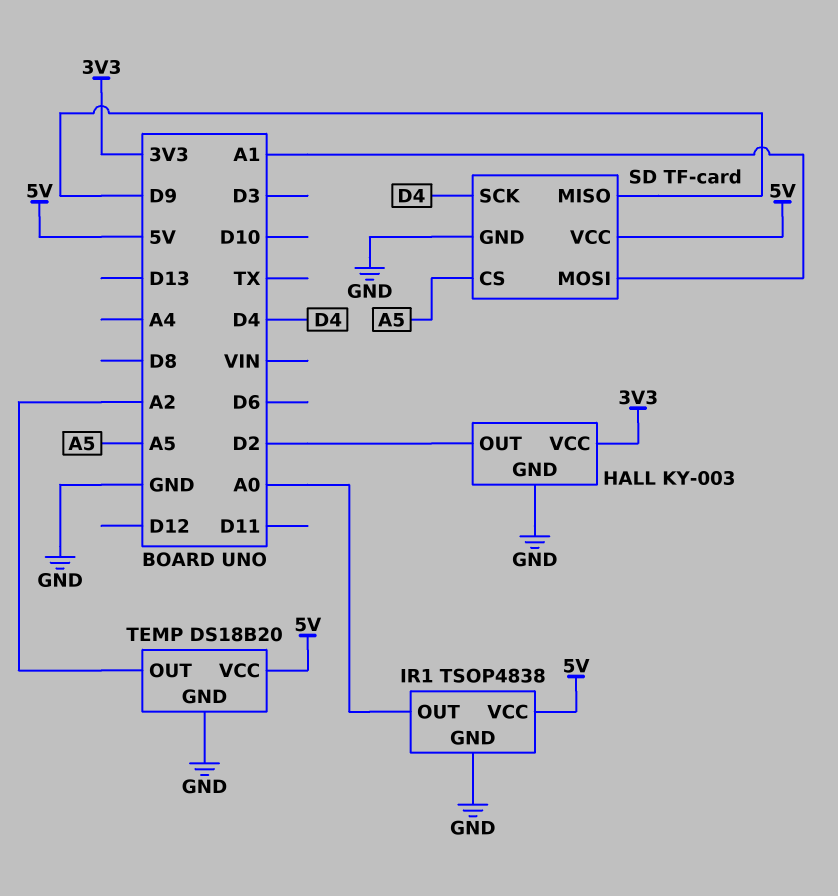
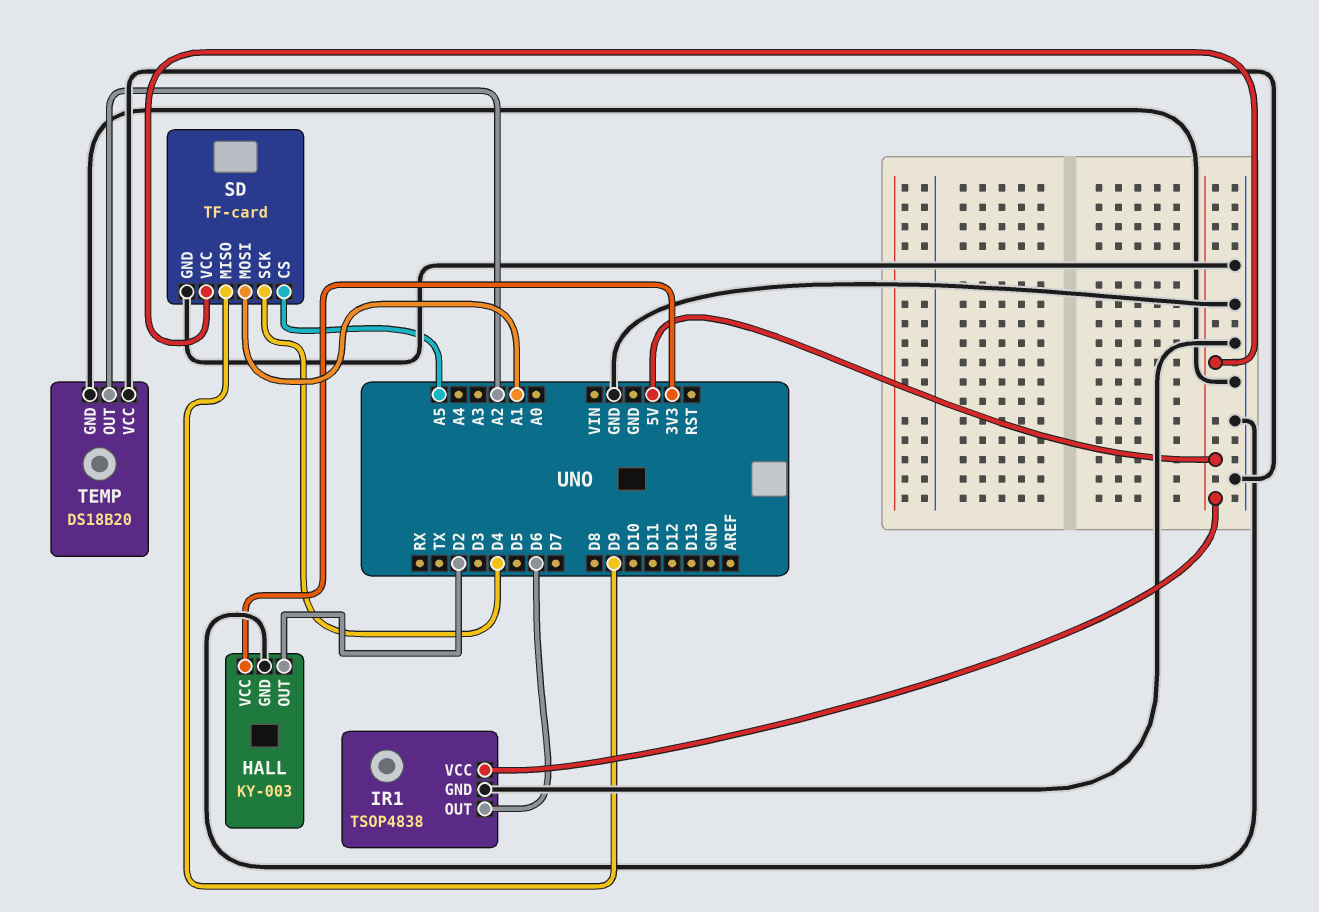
IR1 pin OUT: A0 -> D6
TEMP pin VCC: 5V -> GND

